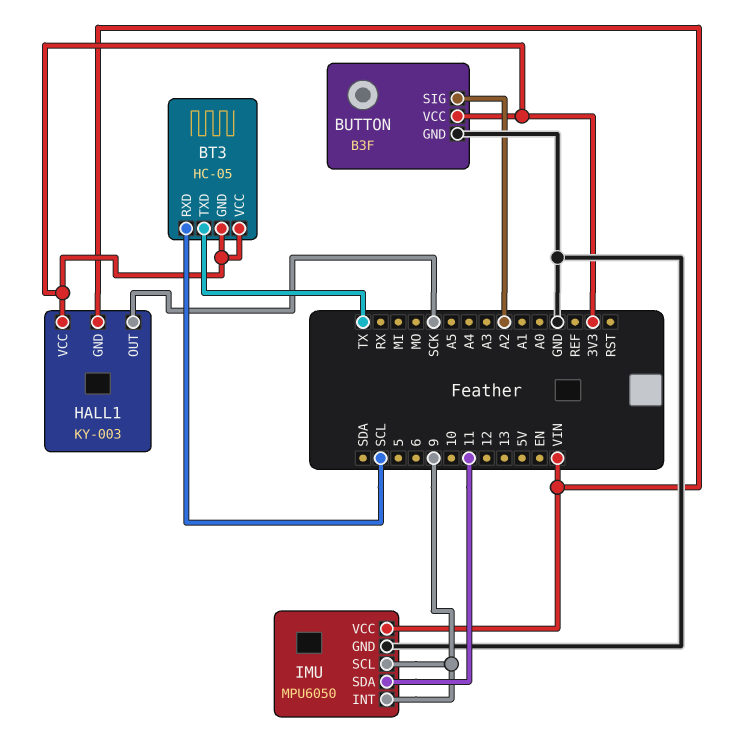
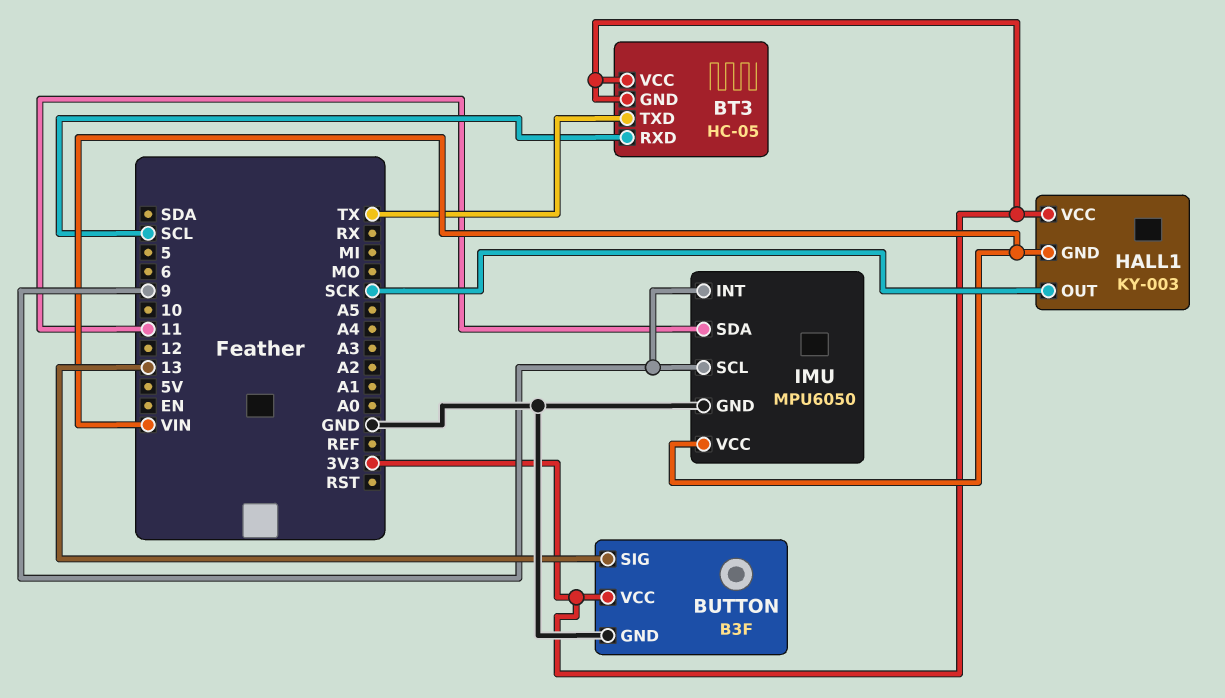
BUTTON pin SIG: A2 -> 13

